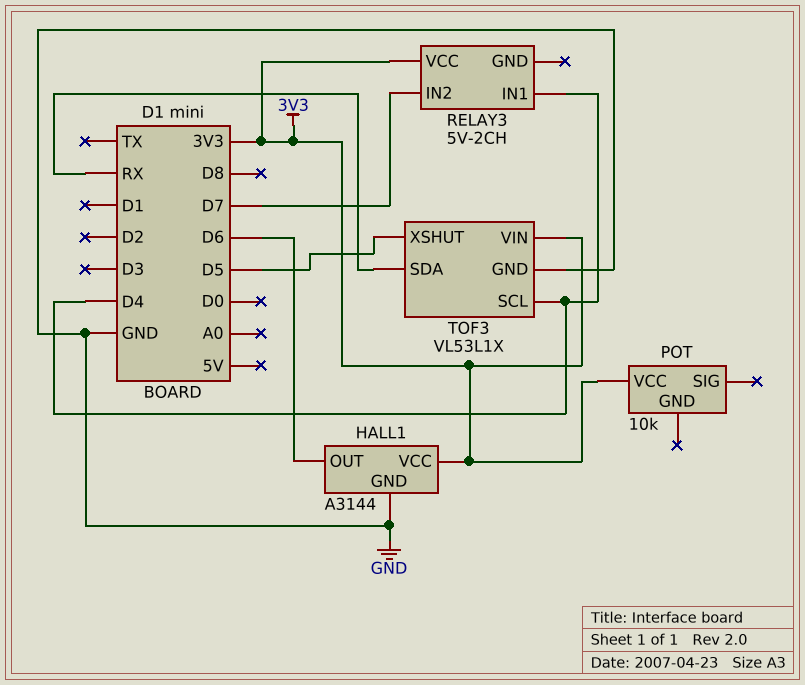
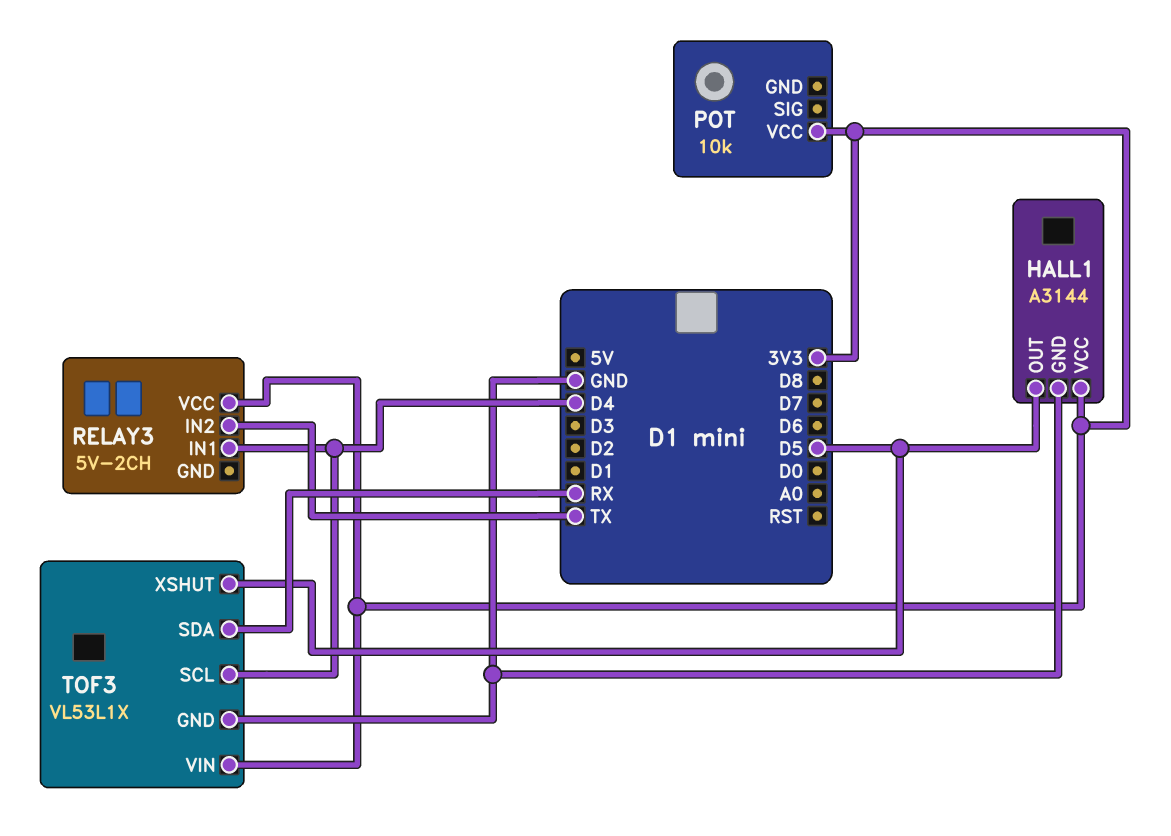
HALL1 pin OUT: D6 -> D5
RELAY3 pin IN2: D7 -> TX

